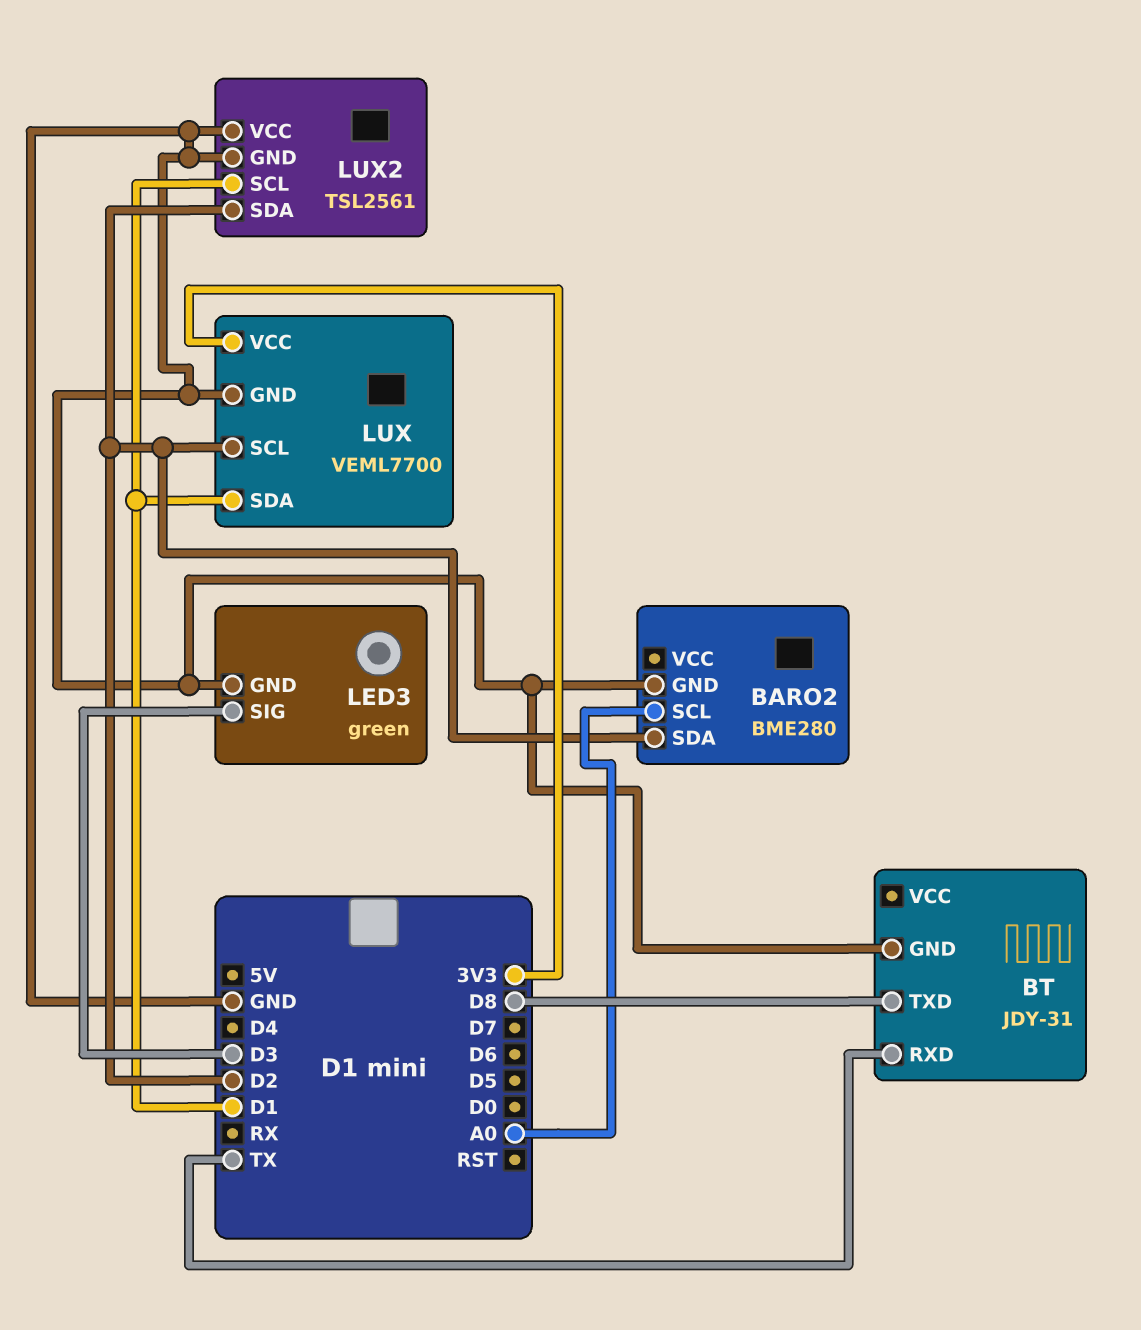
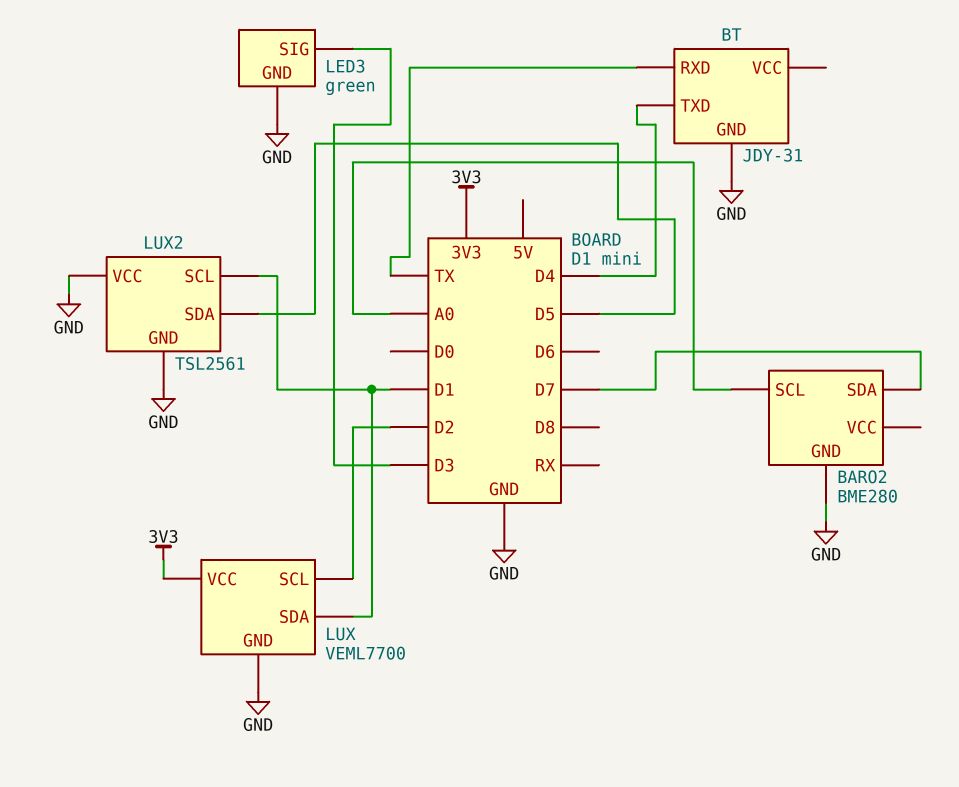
BARO2 pin SDA: D2 -> D7
BT pin TXD: D8 -> D4
LUX2 pin SDA: D2 -> D5

